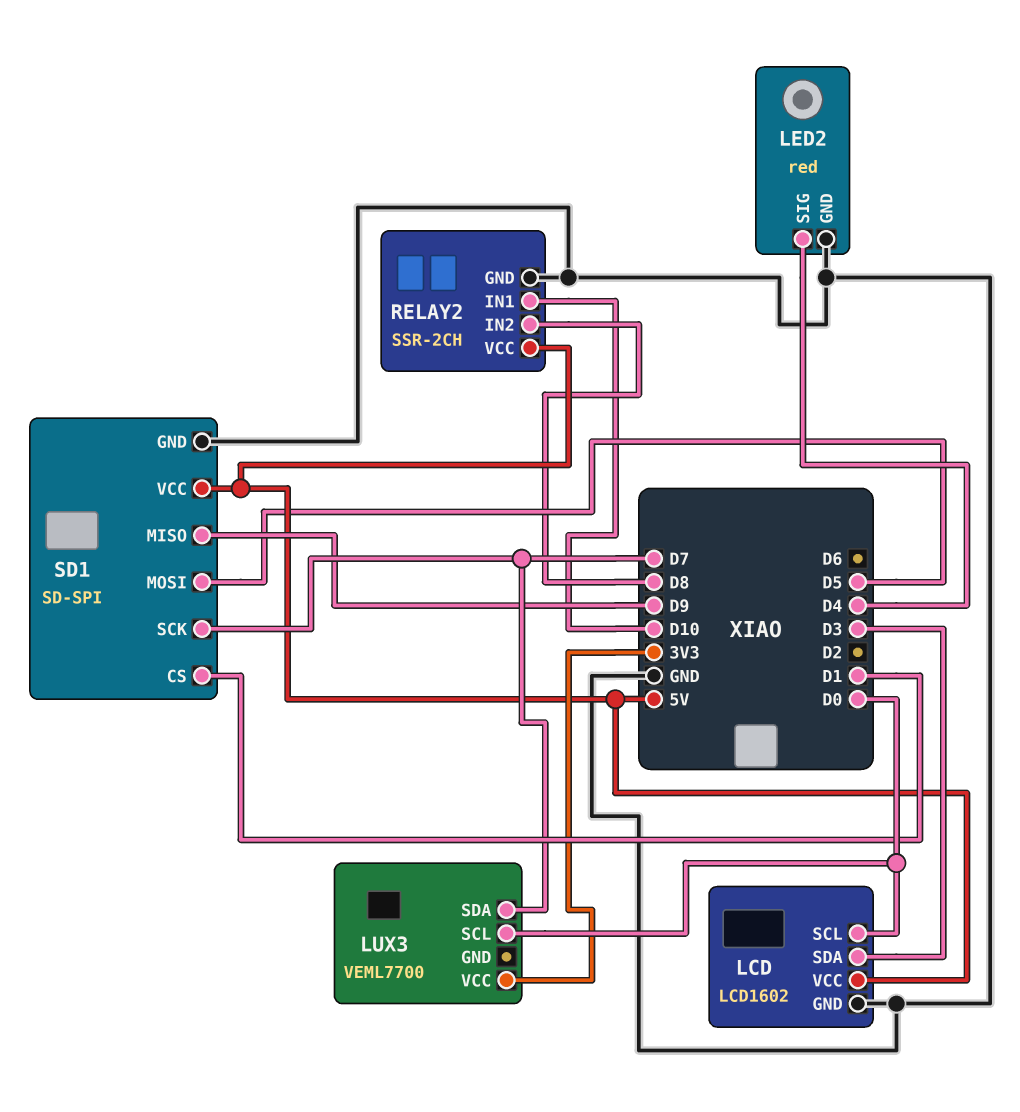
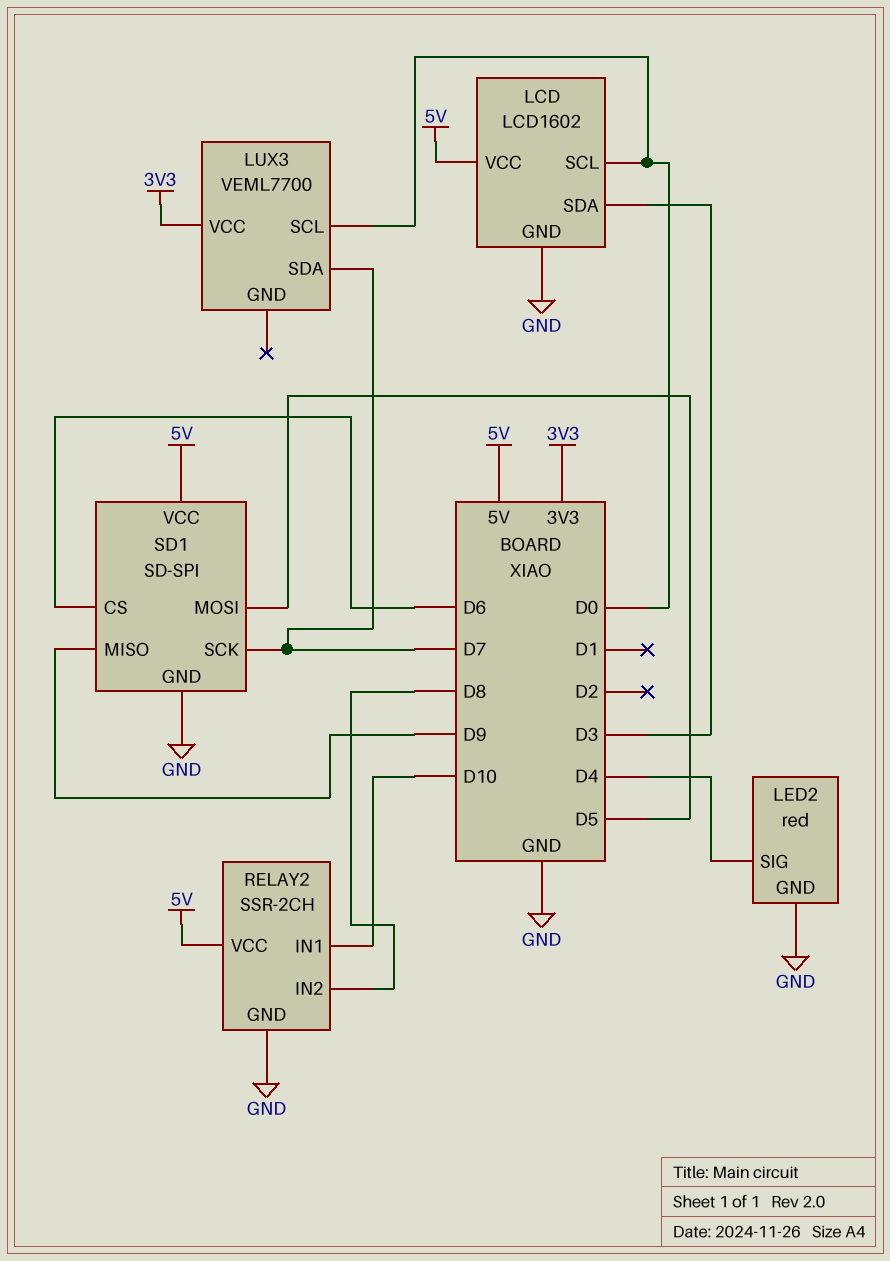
SD1 pin CS: D1 -> D6

